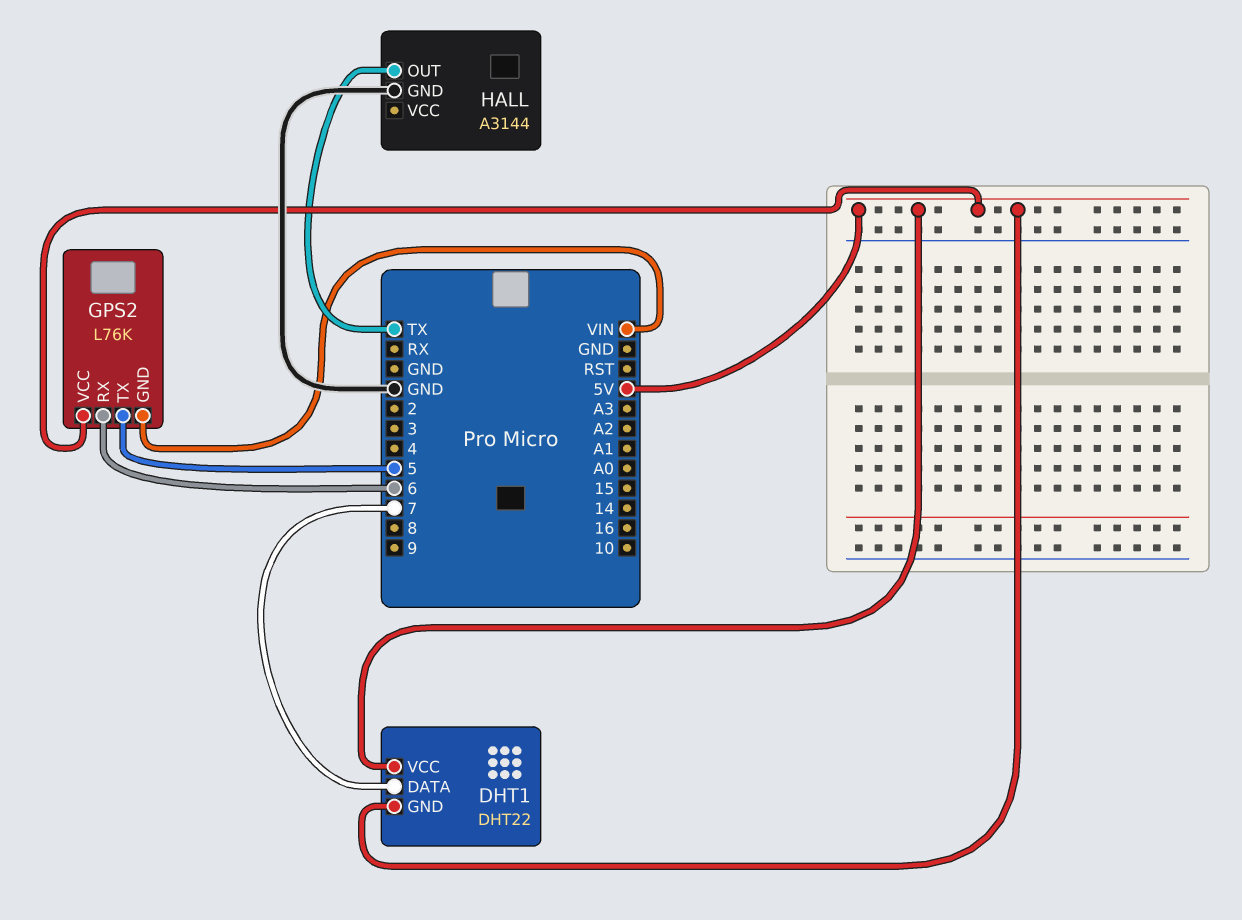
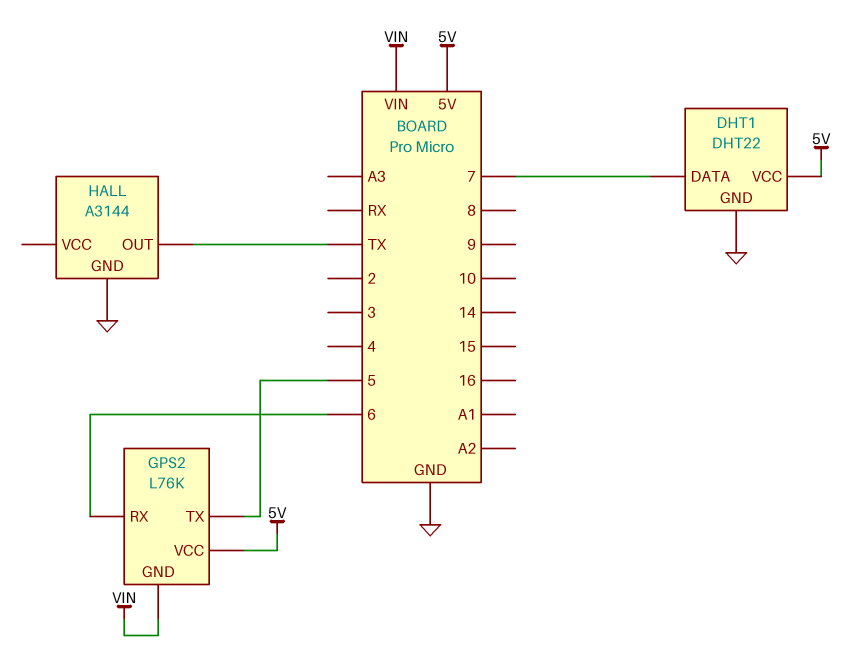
DHT1 pin GND: 5V -> GND

